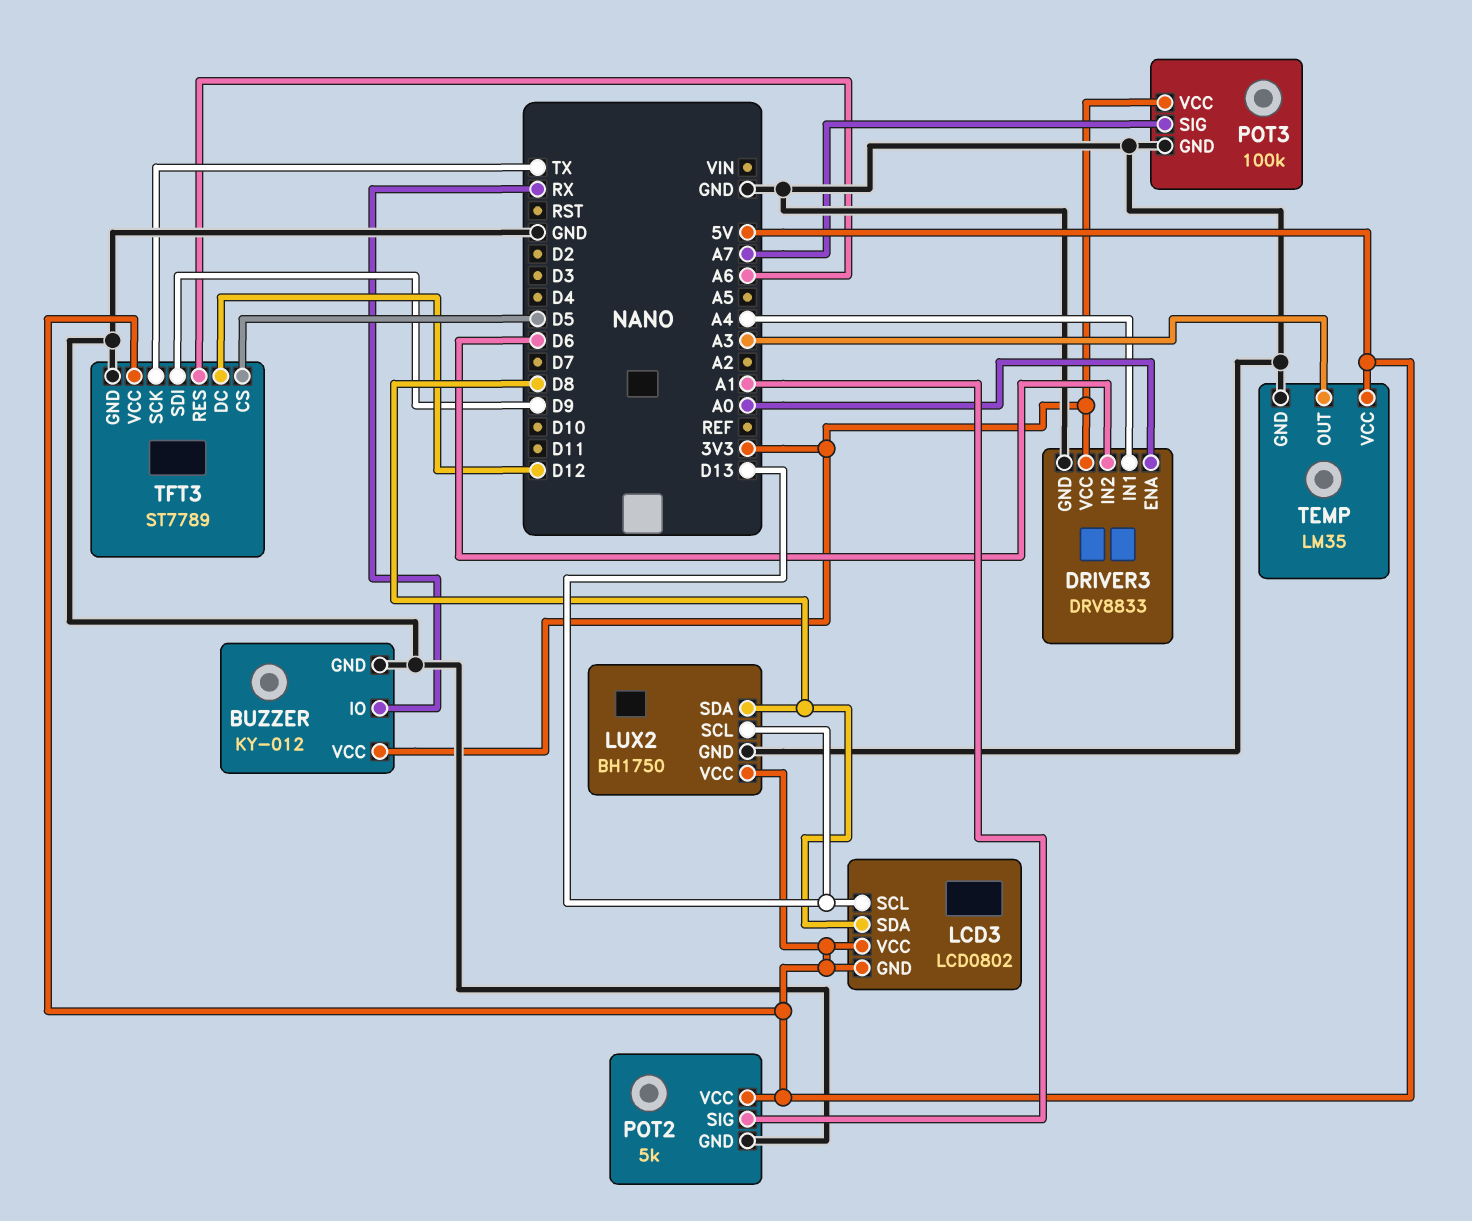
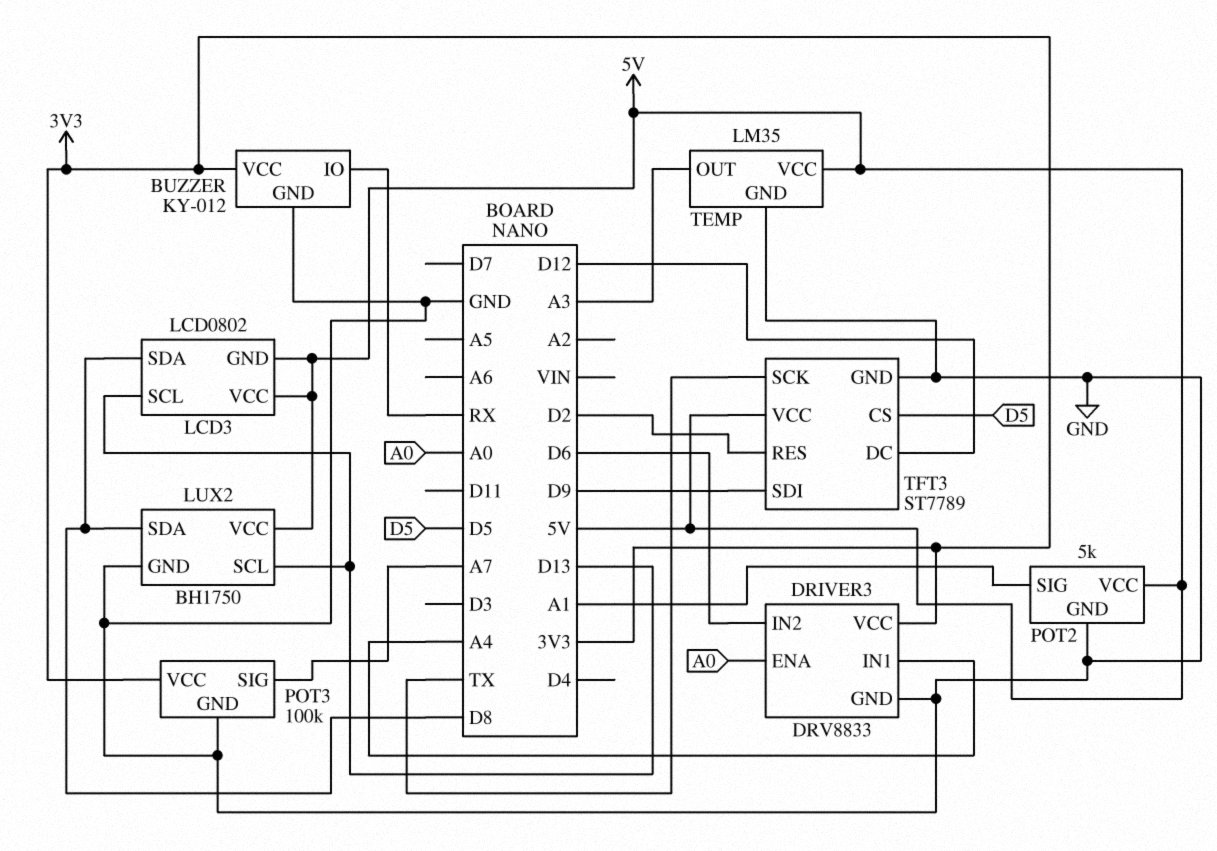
TFT3 pin RES: A6 -> D2

